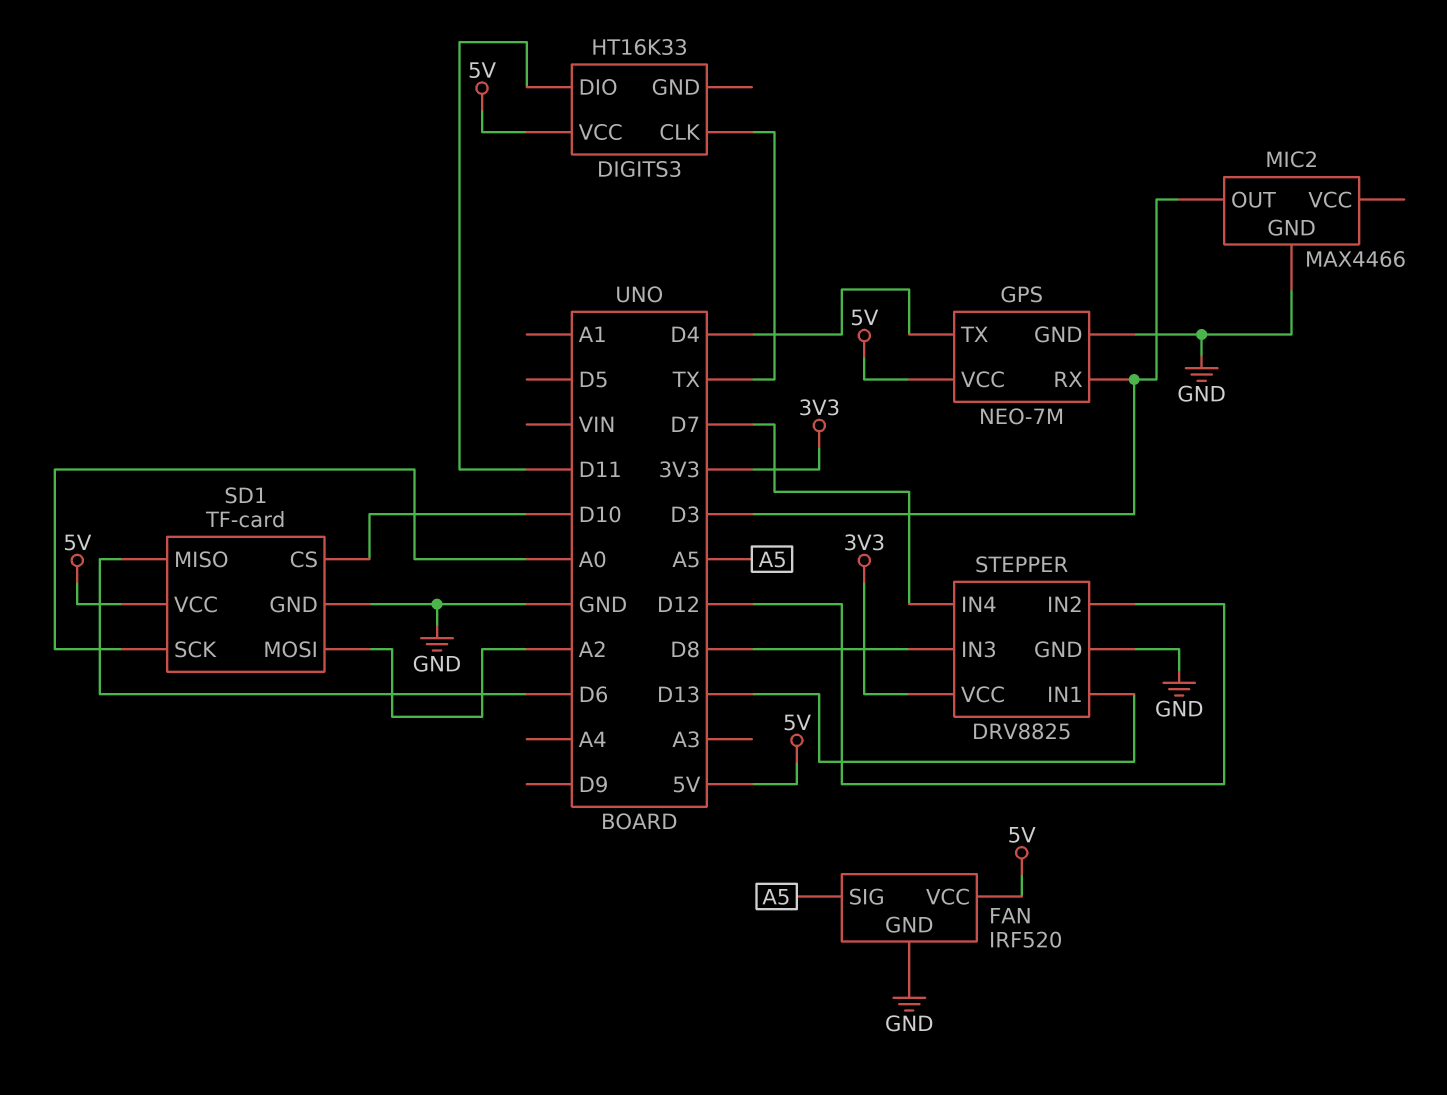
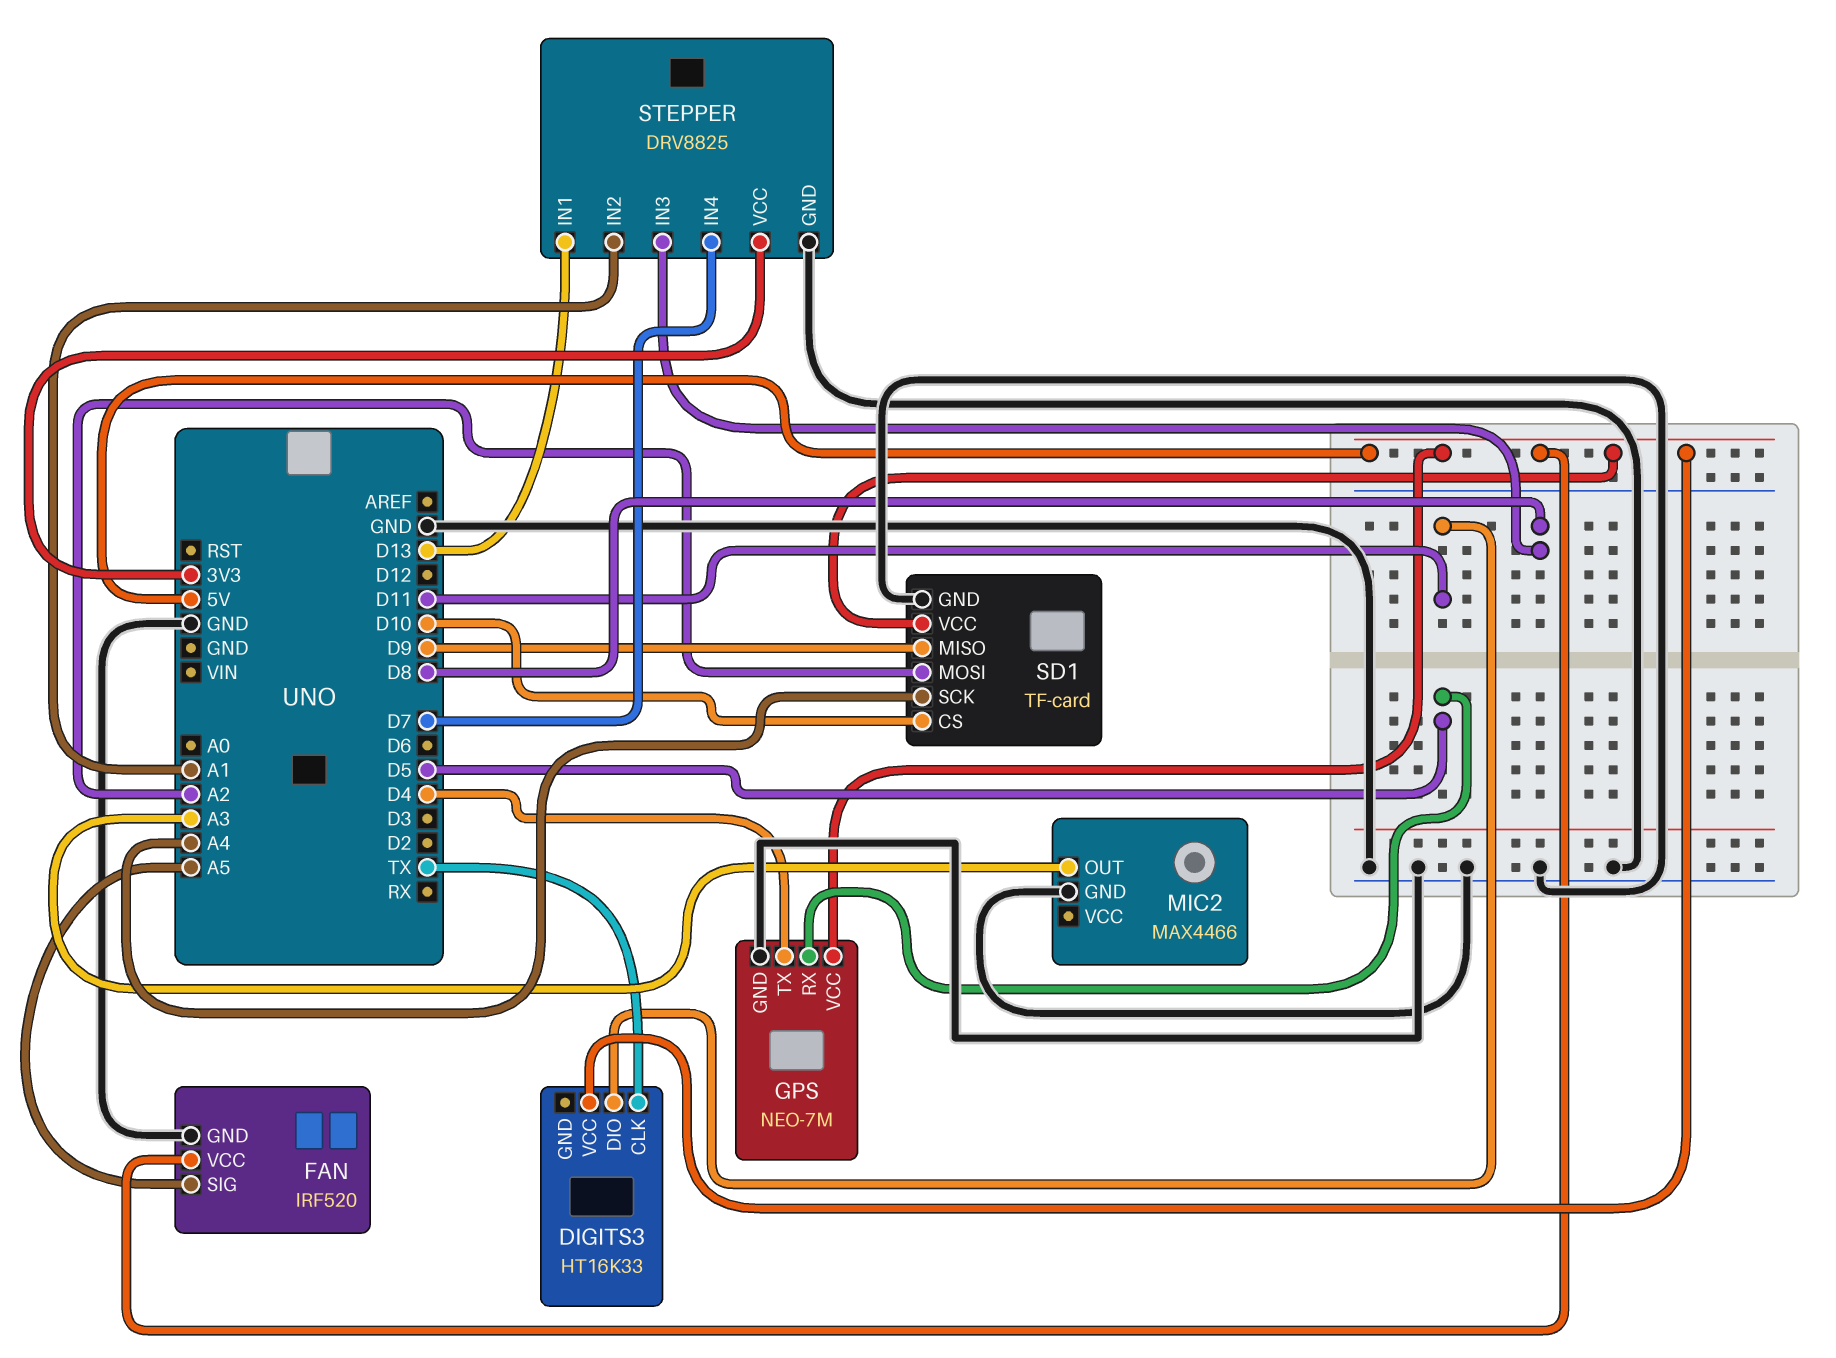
GPS pin RX: D3 -> D5
MIC2 pin OUT: D3 -> A3
SD1 pin MISO: D6 -> D9
SD1 pin SCK: A0 -> A4
STEPPER pin IN2: D12 -> A1

